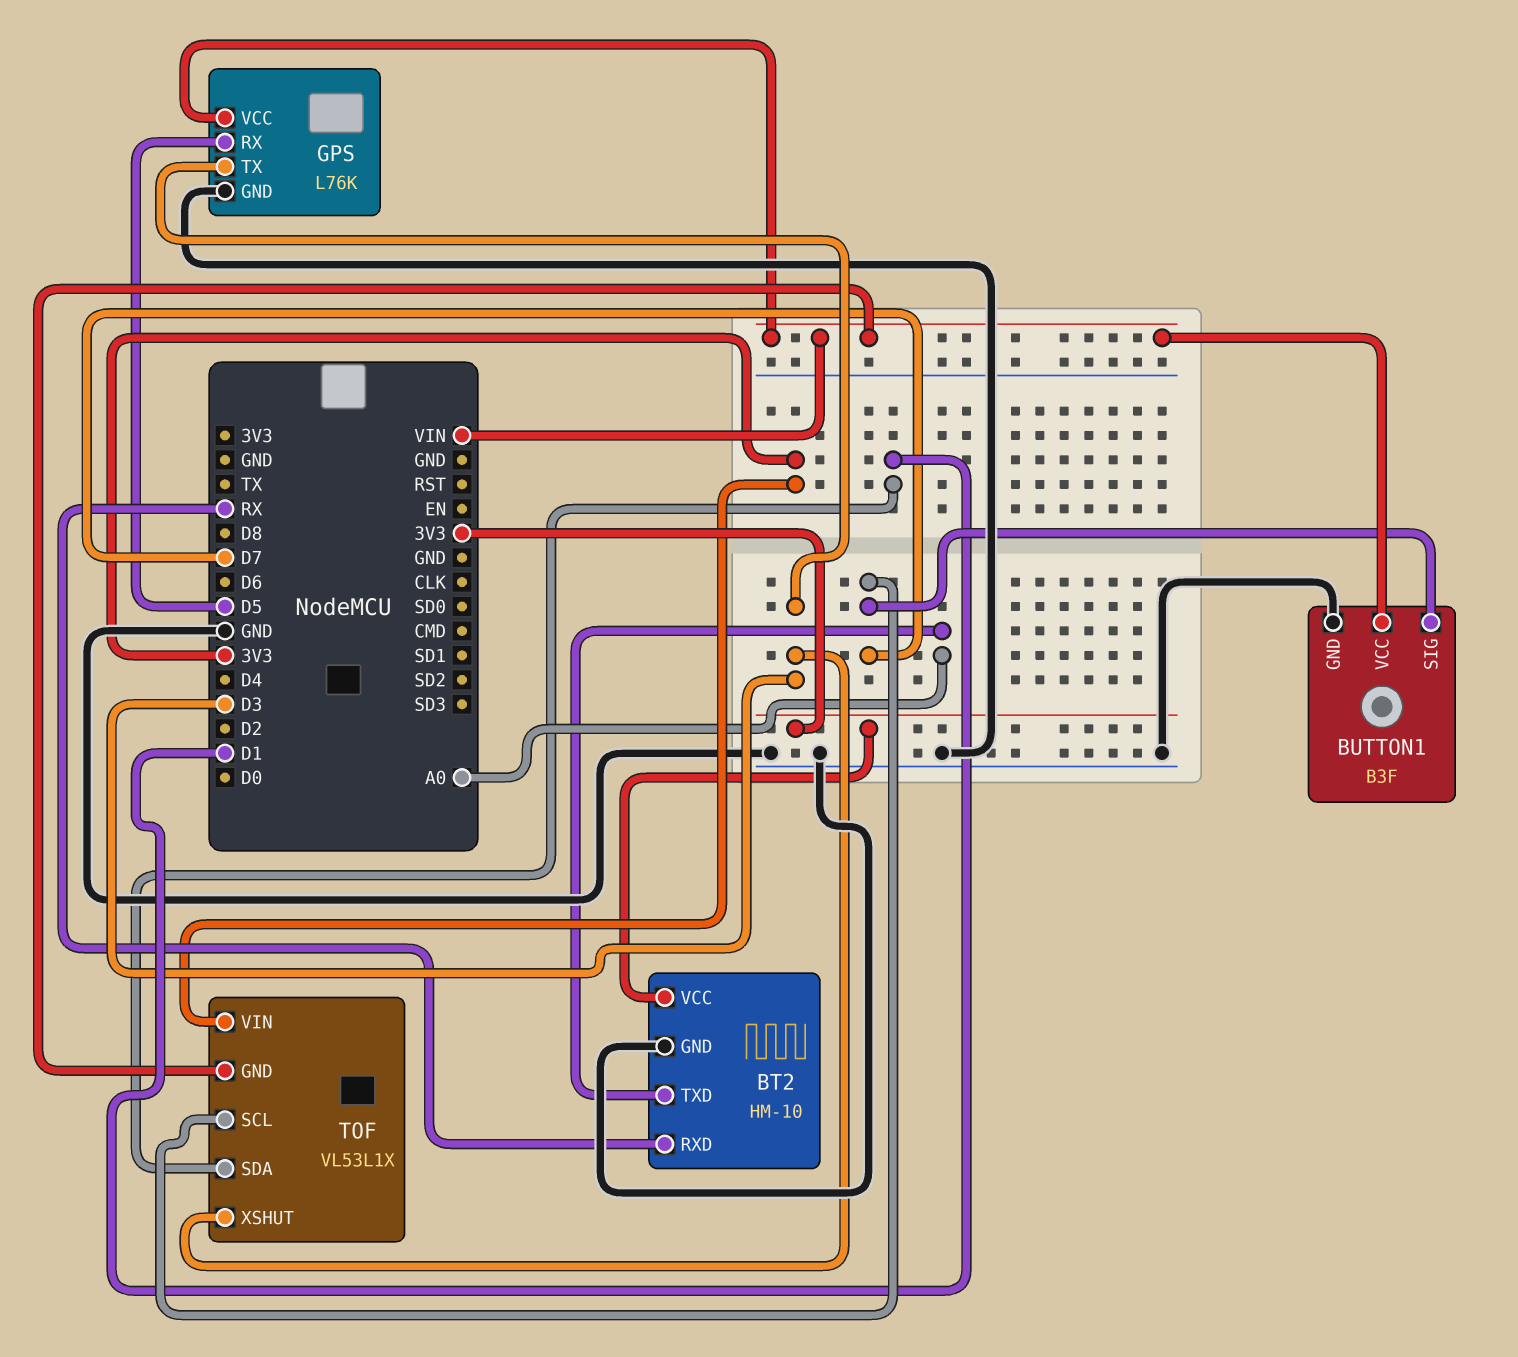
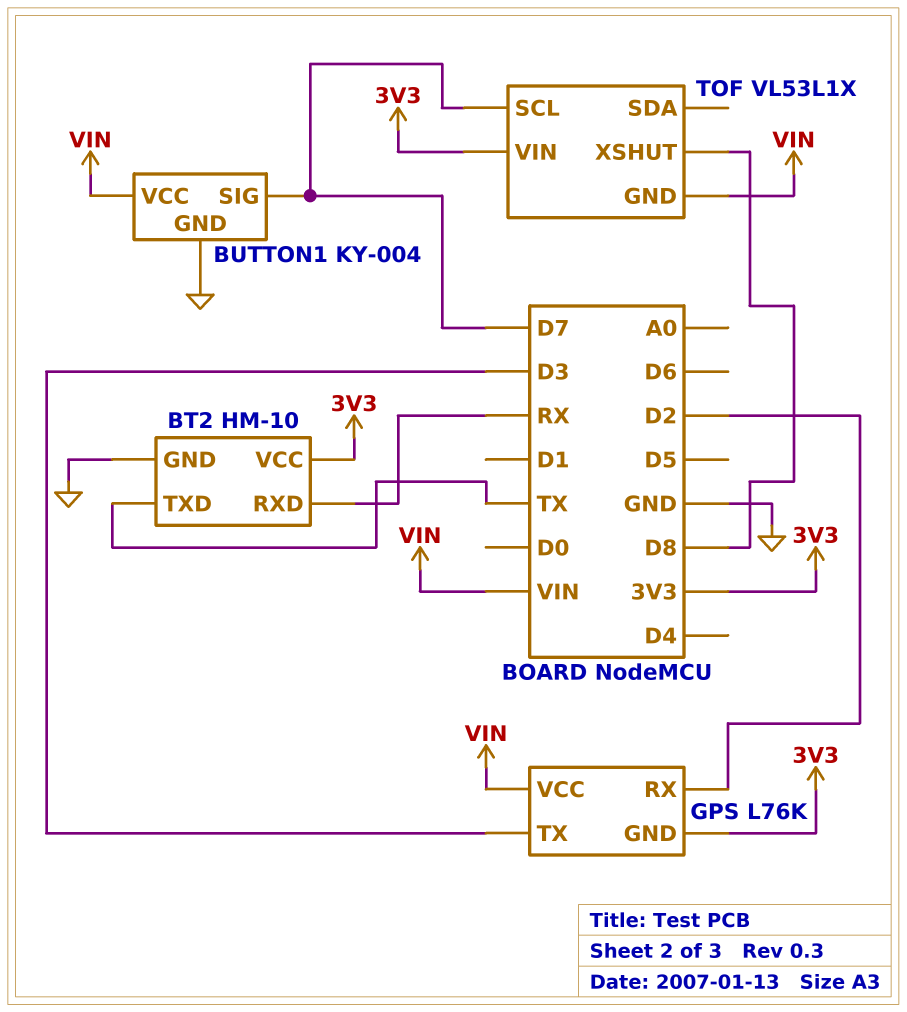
BT2 pin TXD: A0 -> TX
BUTTON1: B3F -> KY-004
GPS pin GND: GND -> 3V3
GPS pin RX: D5 -> D2
TOF pin SDA: D1 -> none
TOF pin XSHUT: D3 -> D8

